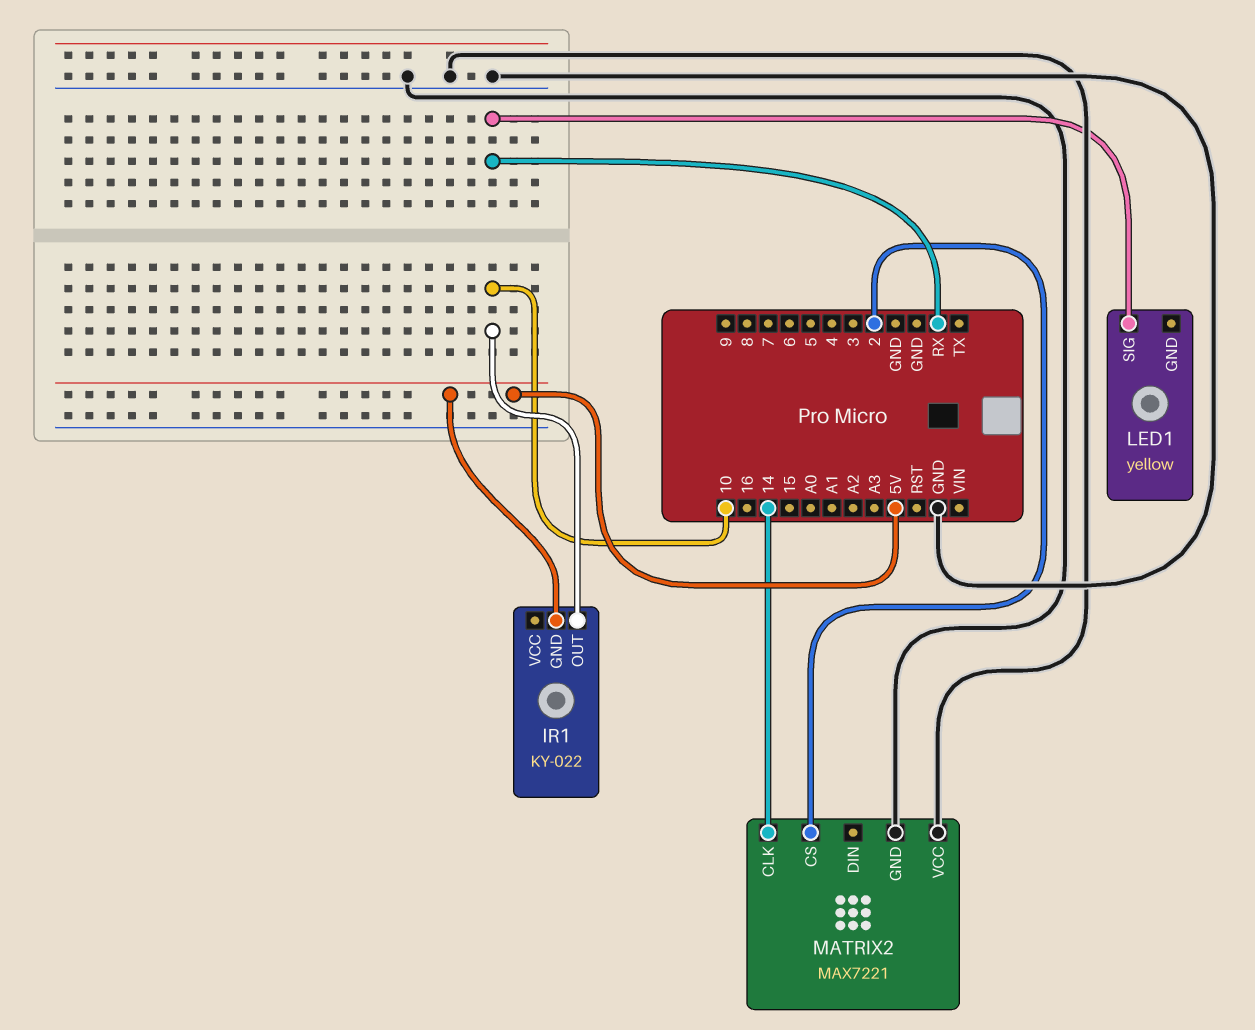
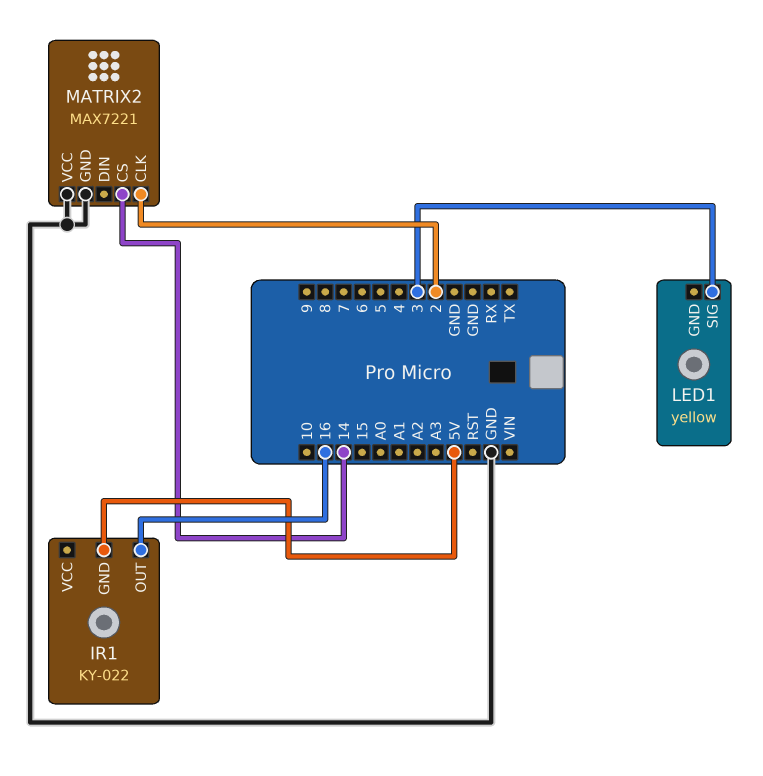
IR1 pin OUT: 10 -> 16
LED1 pin SIG: RX -> 3
MATRIX2 pin CLK: 14 -> 2
MATRIX2 pin CS: 2 -> 14

